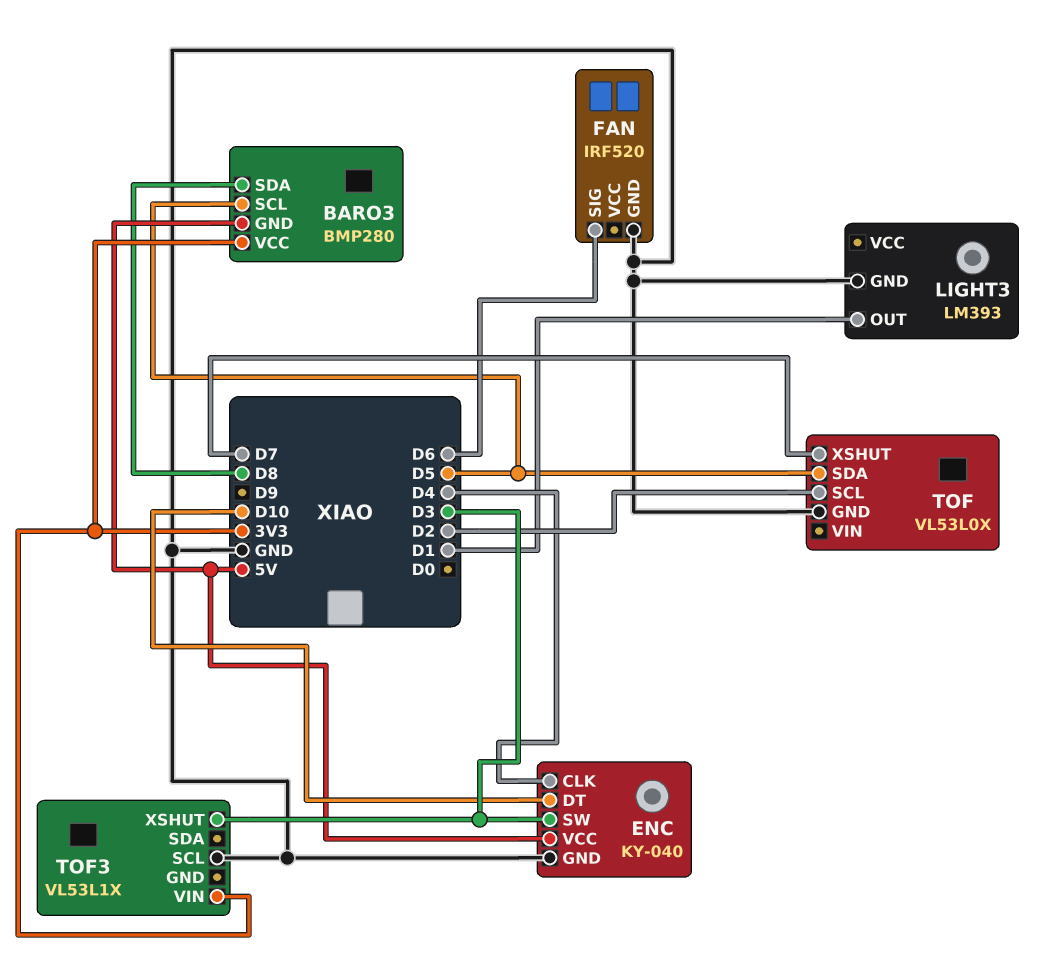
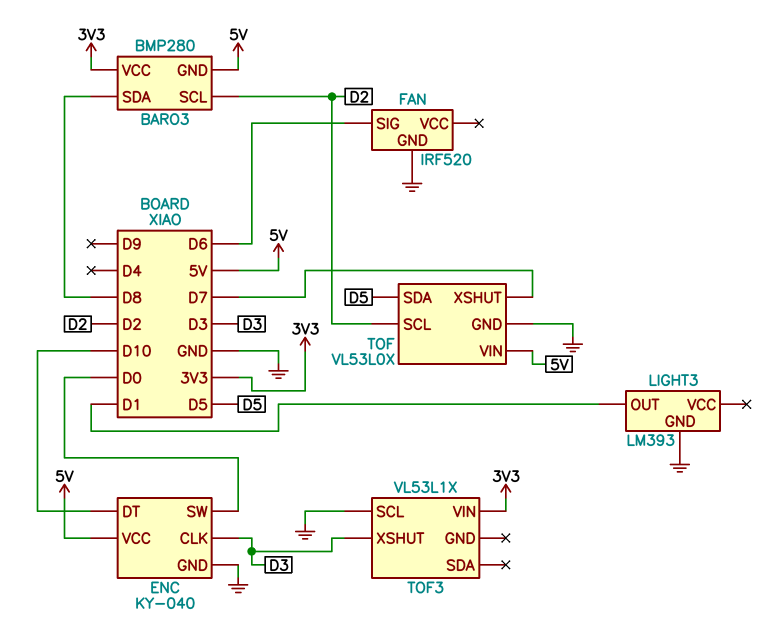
BARO3 pin SCL: D5 -> D2
ENC pin CLK: D4 -> D3
ENC pin SW: D3 -> D0
TOF pin VIN: none -> 5V

